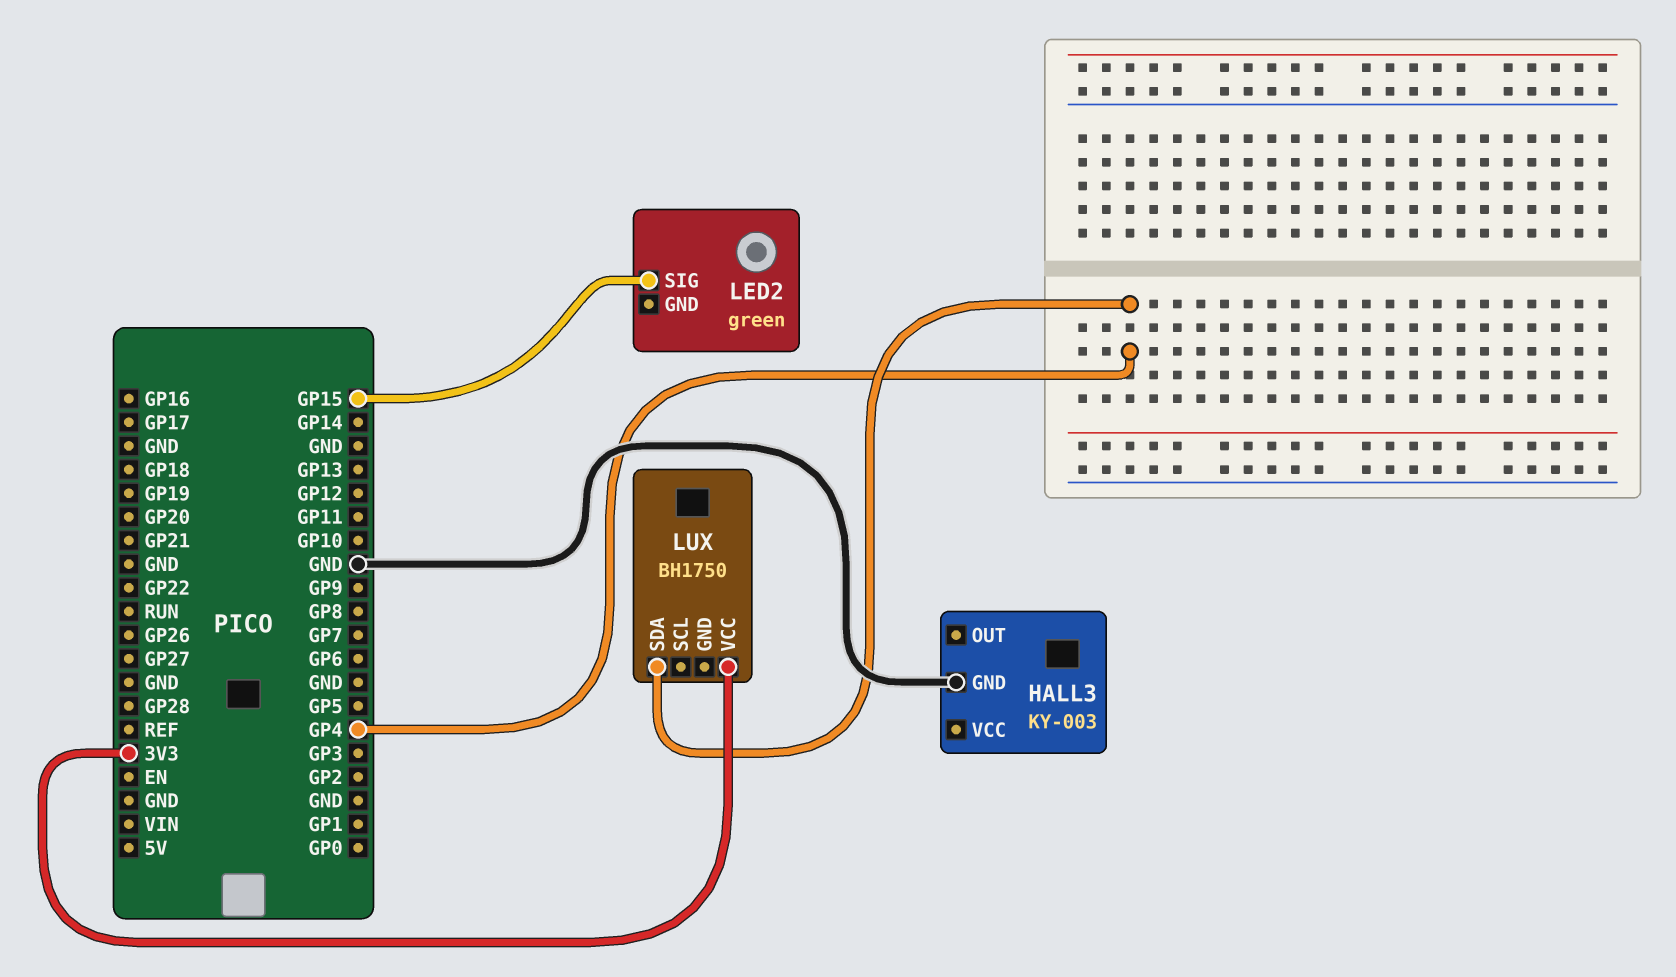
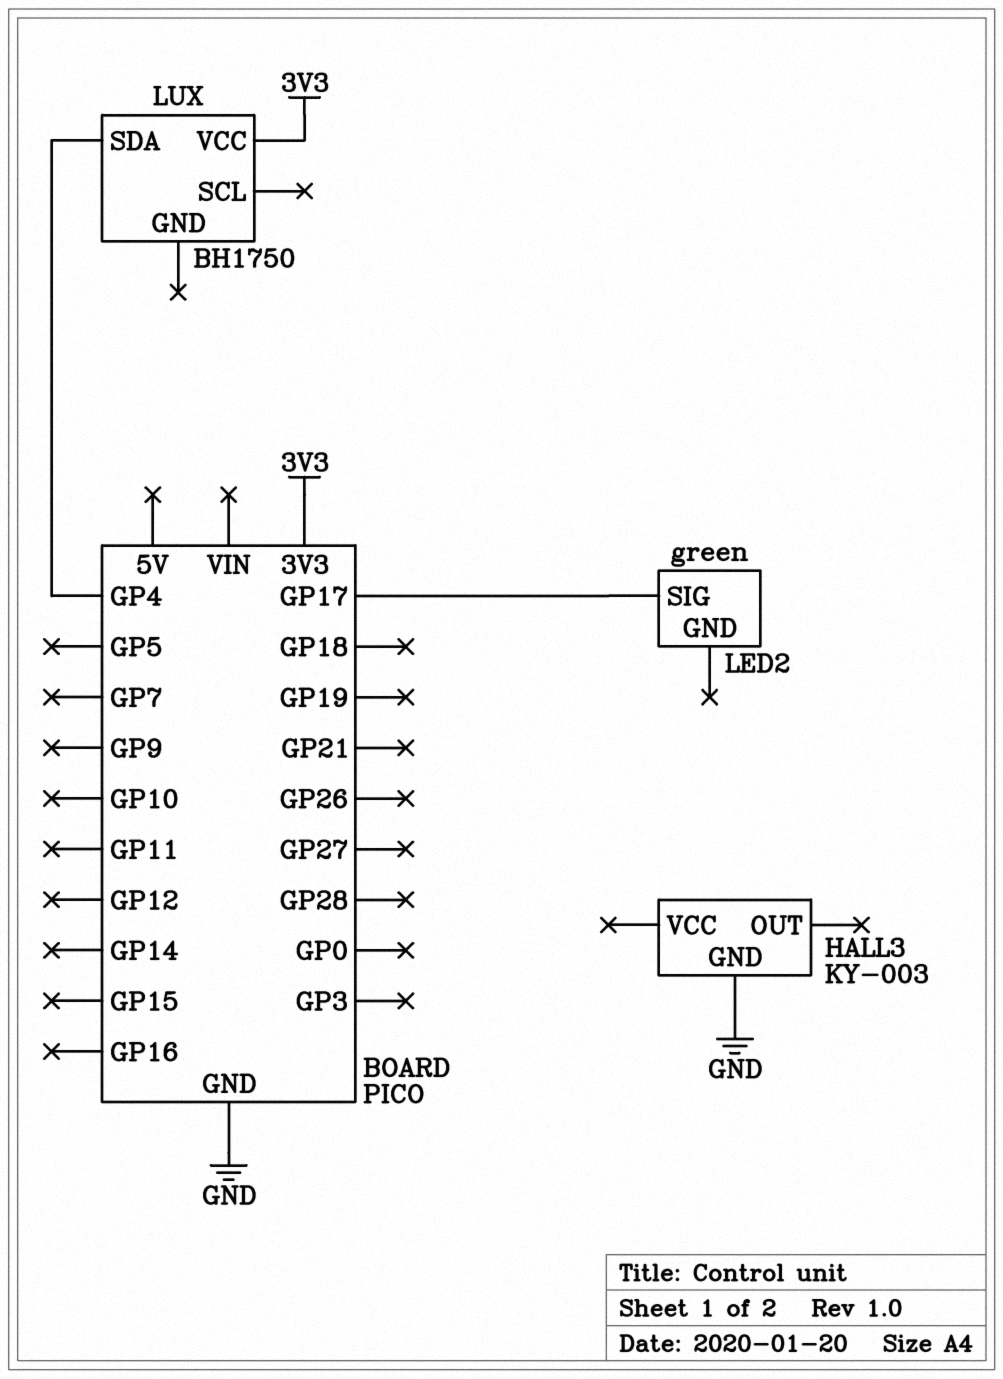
LED2 pin SIG: GP15 -> GP17

